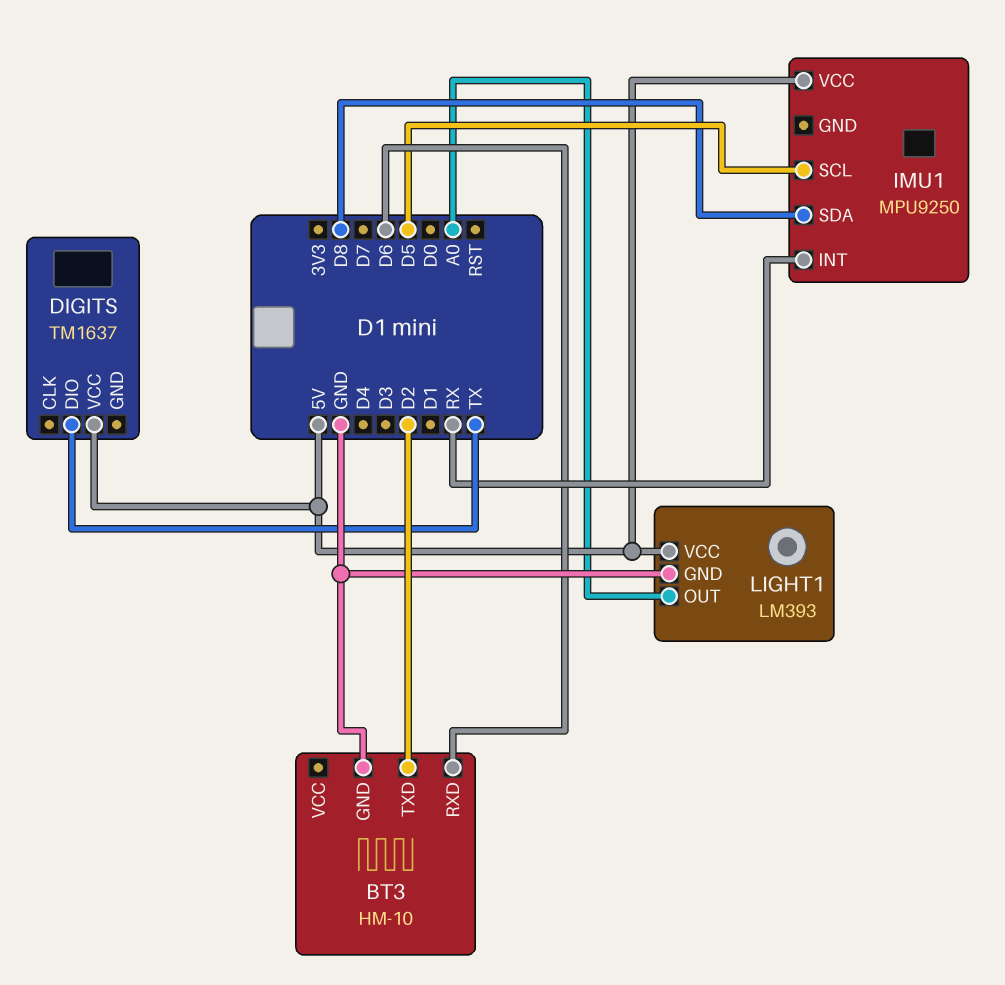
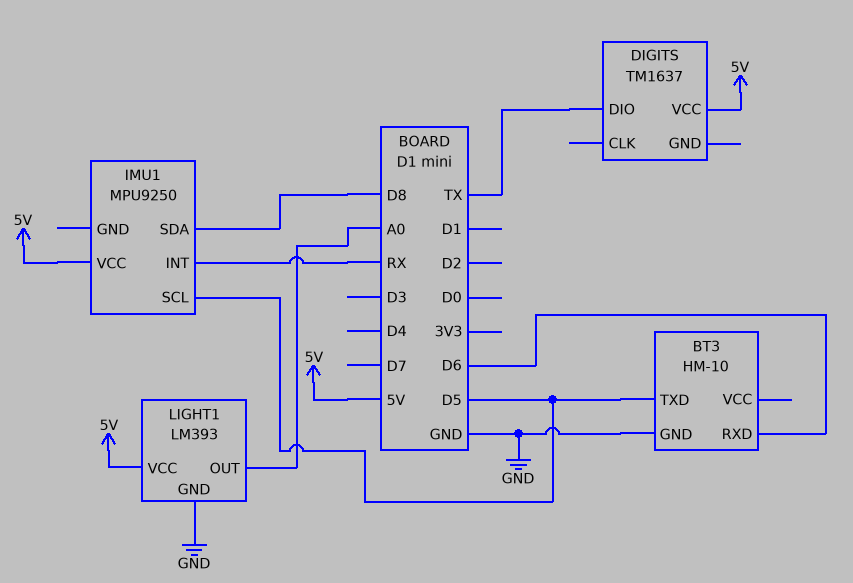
BT3 pin TXD: D2 -> D5

